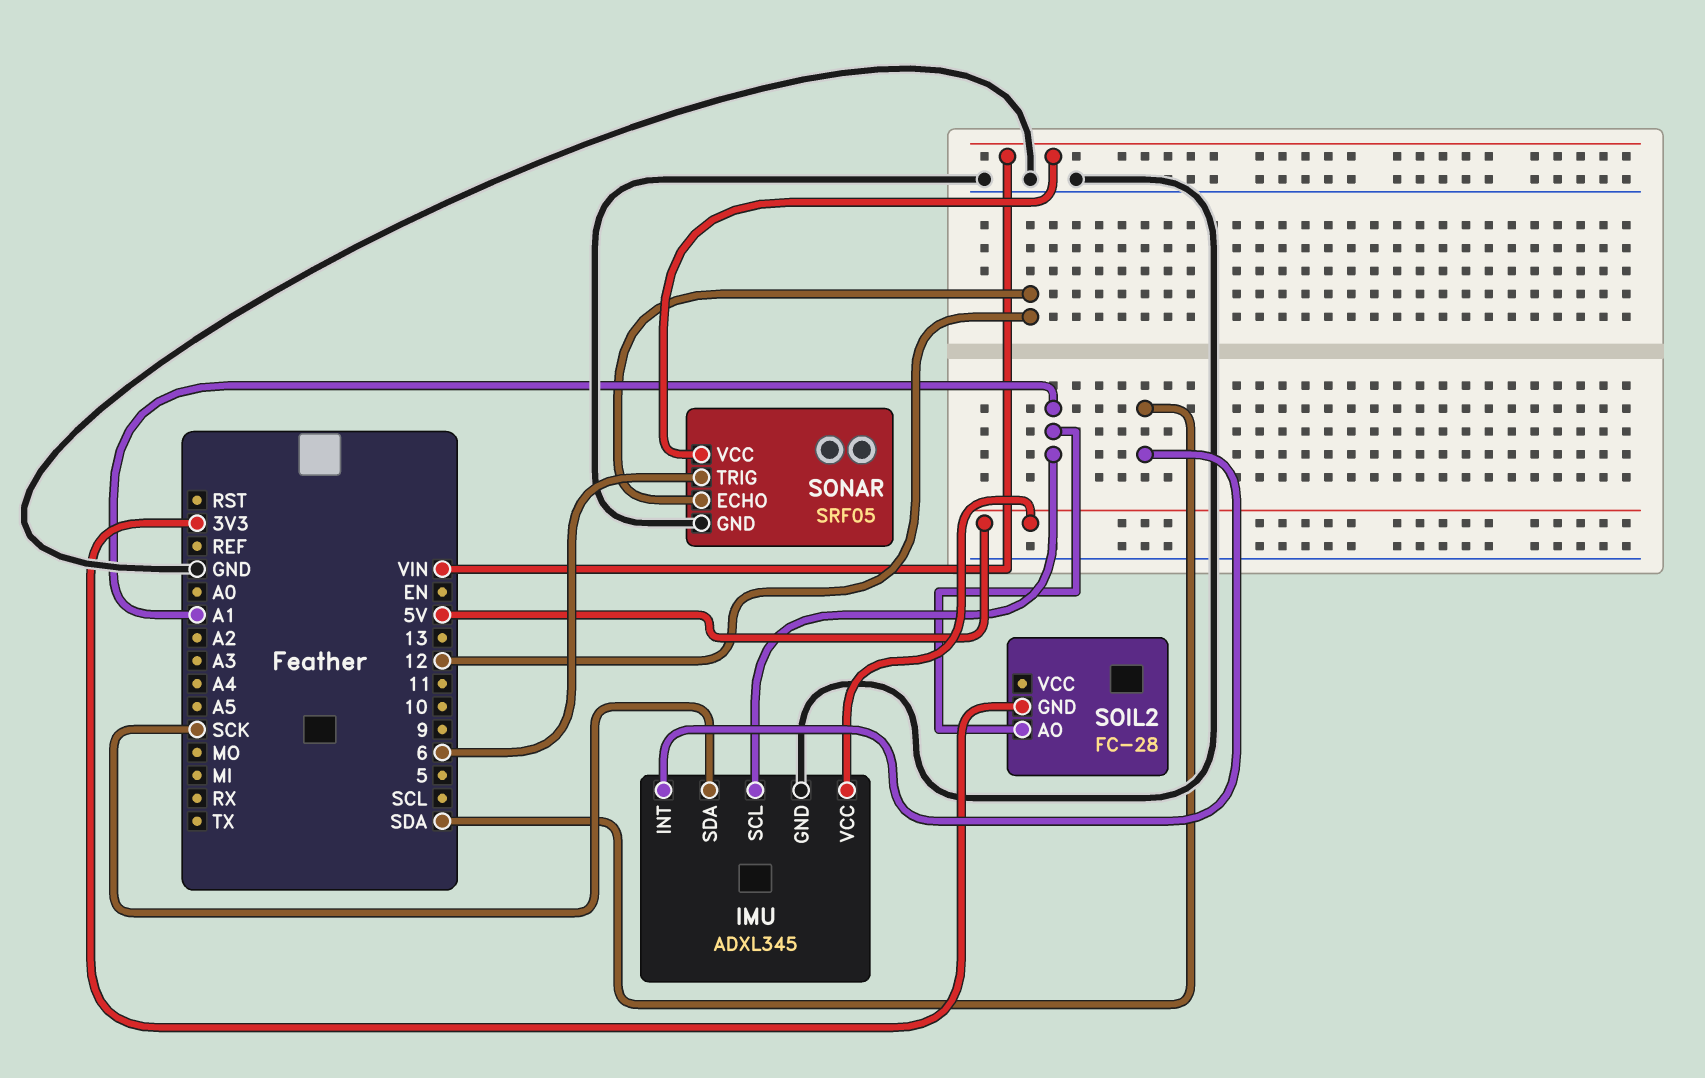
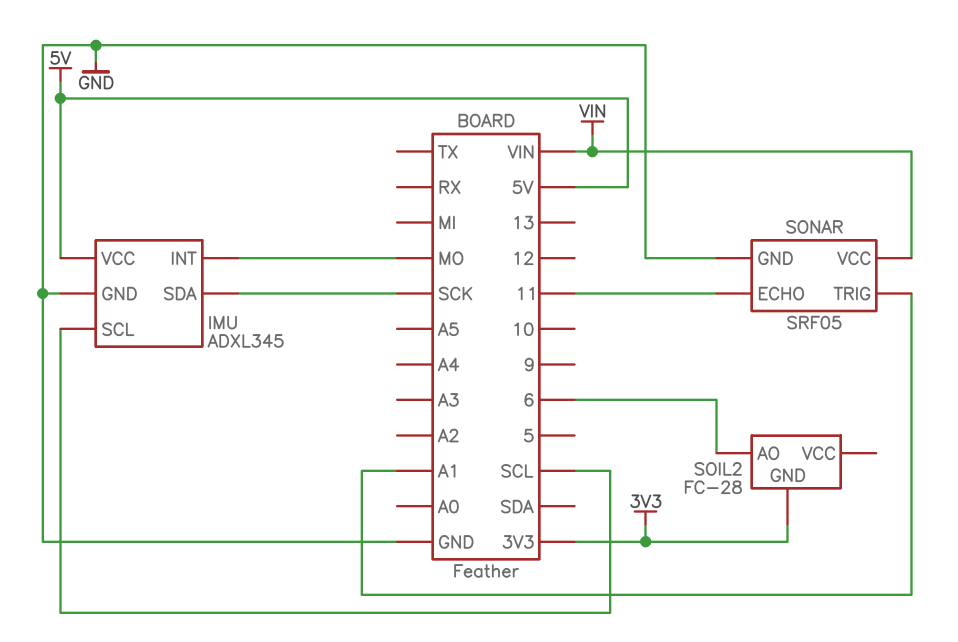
IMU pin INT: SDA -> MO
IMU pin SCL: A1 -> SCL
SOIL2 pin AO: A1 -> 6
SONAR pin ECHO: 12 -> 11
SONAR pin TRIG: 6 -> A1

